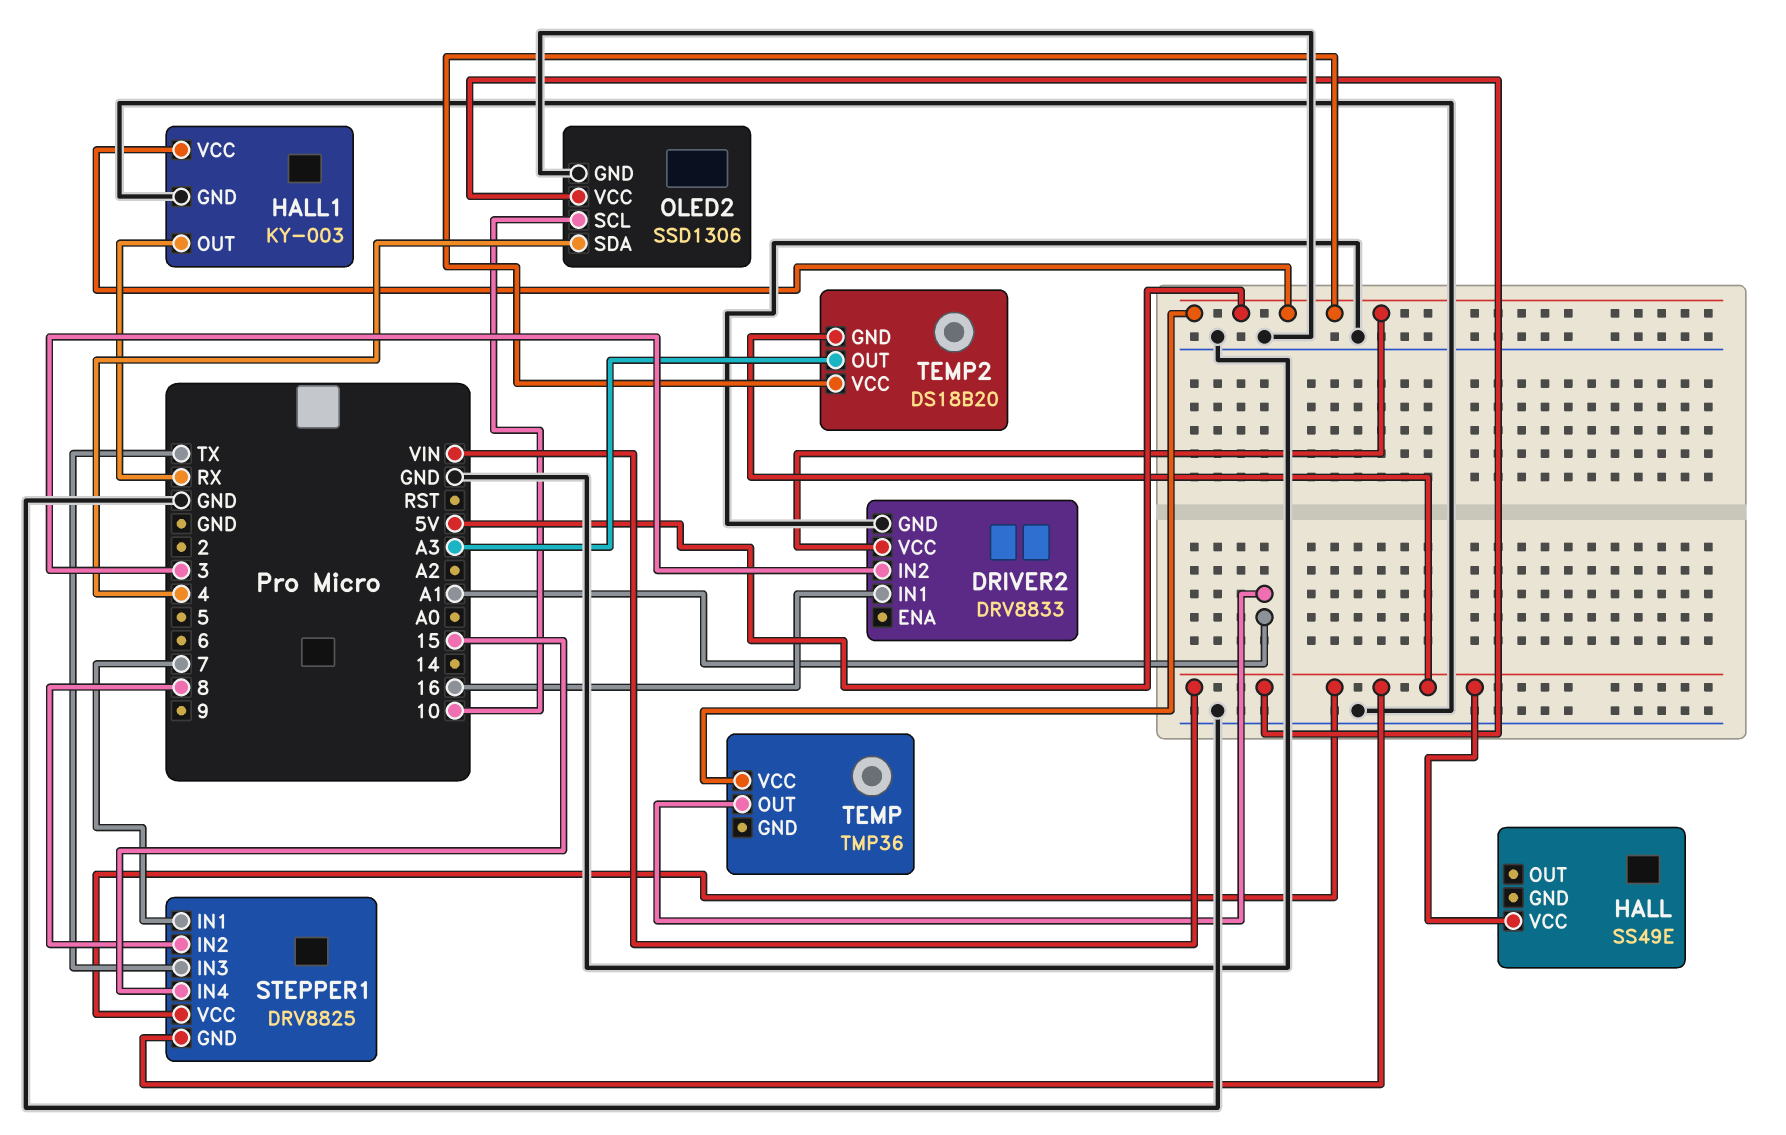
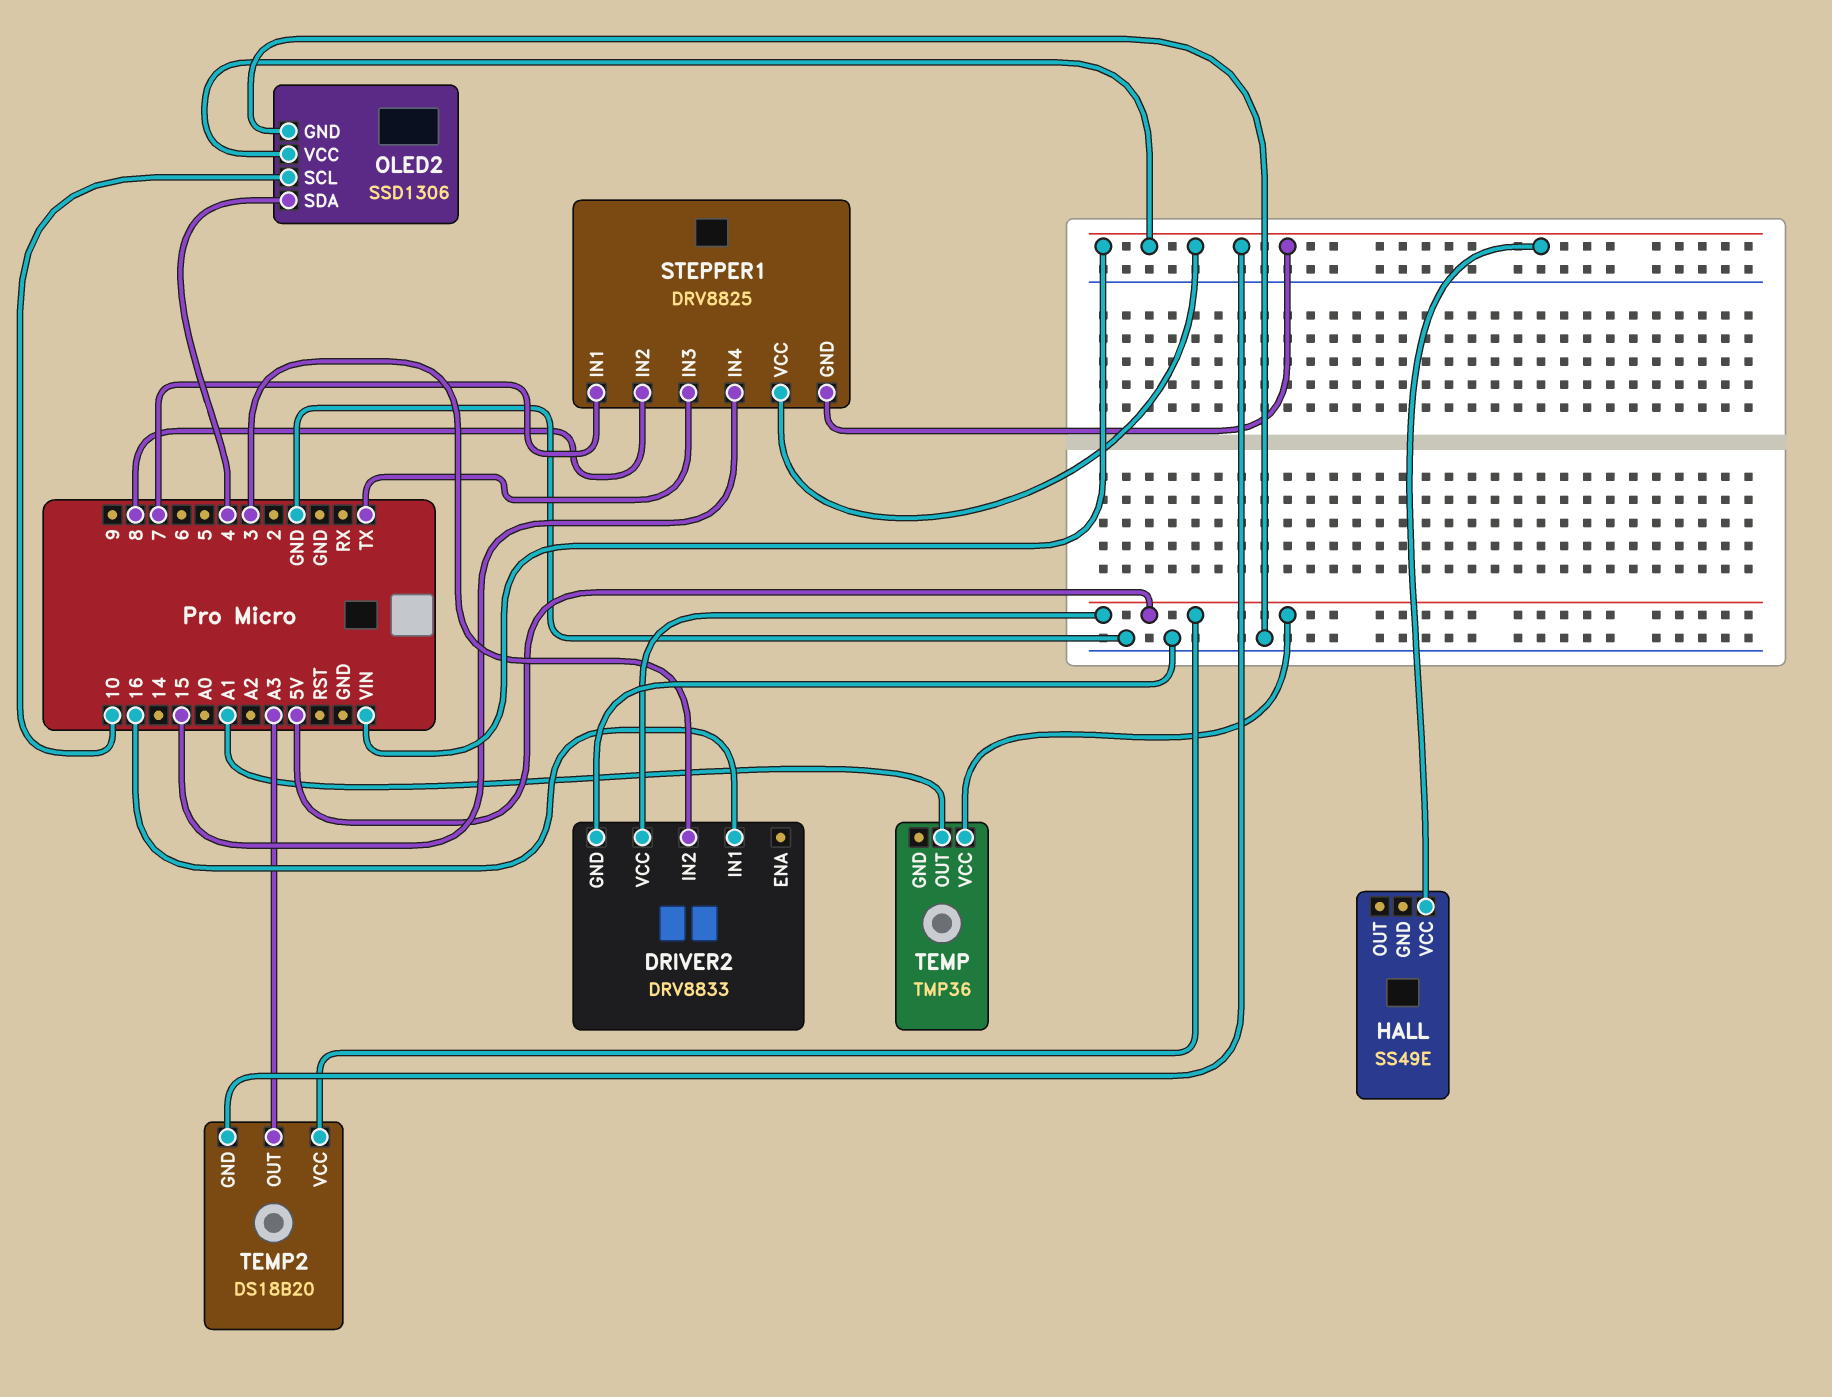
HALL1: KY-003 -> none
HALL1 pin GND: GND -> none
HALL1 pin OUT: RX -> none
HALL1 pin VCC: 5V -> none

